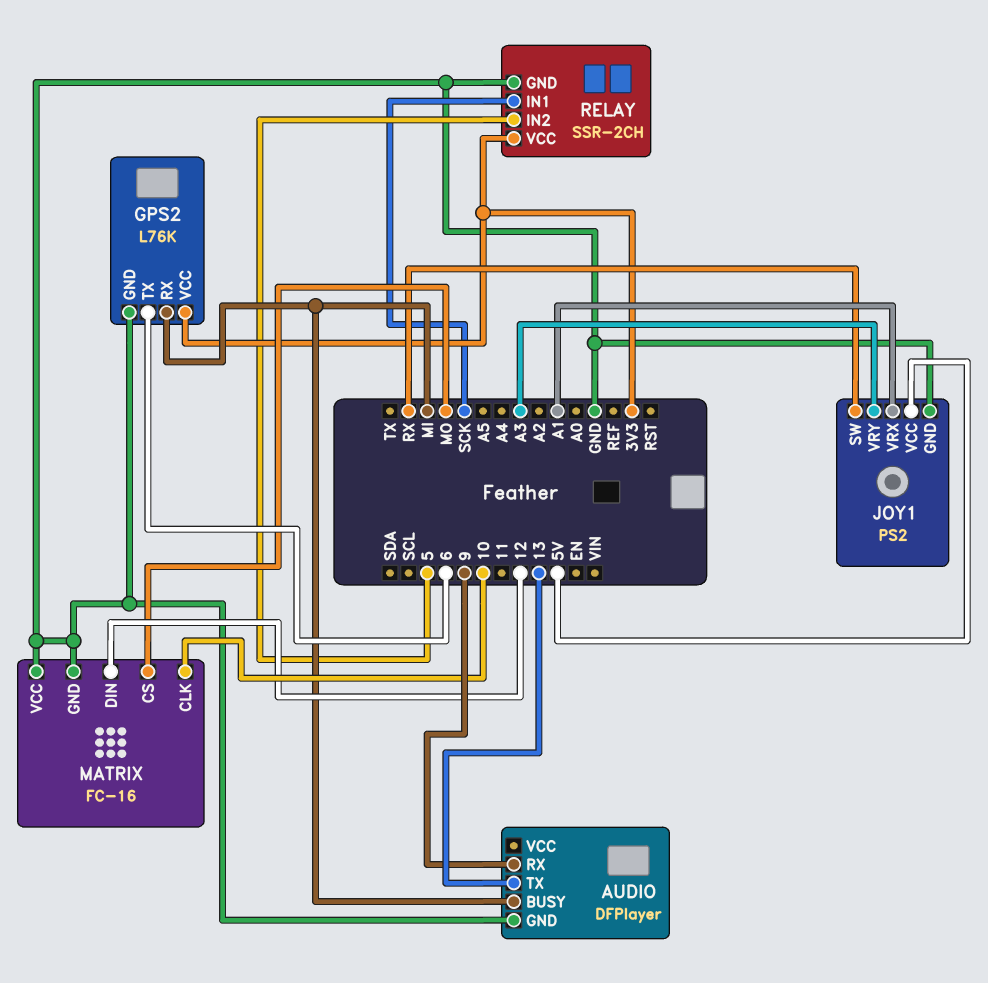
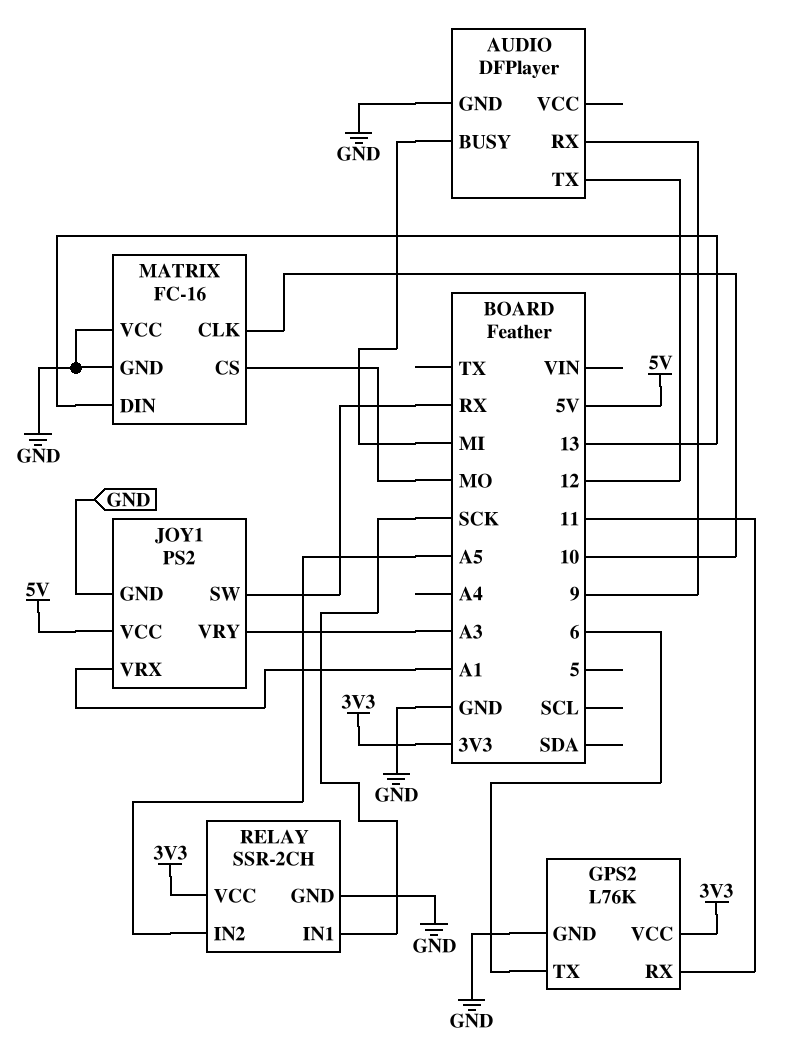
AUDIO pin TX: 13 -> 12
GPS2 pin RX: MI -> 11
MATRIX pin DIN: 12 -> 13
RELAY pin IN2: 5 -> A5

